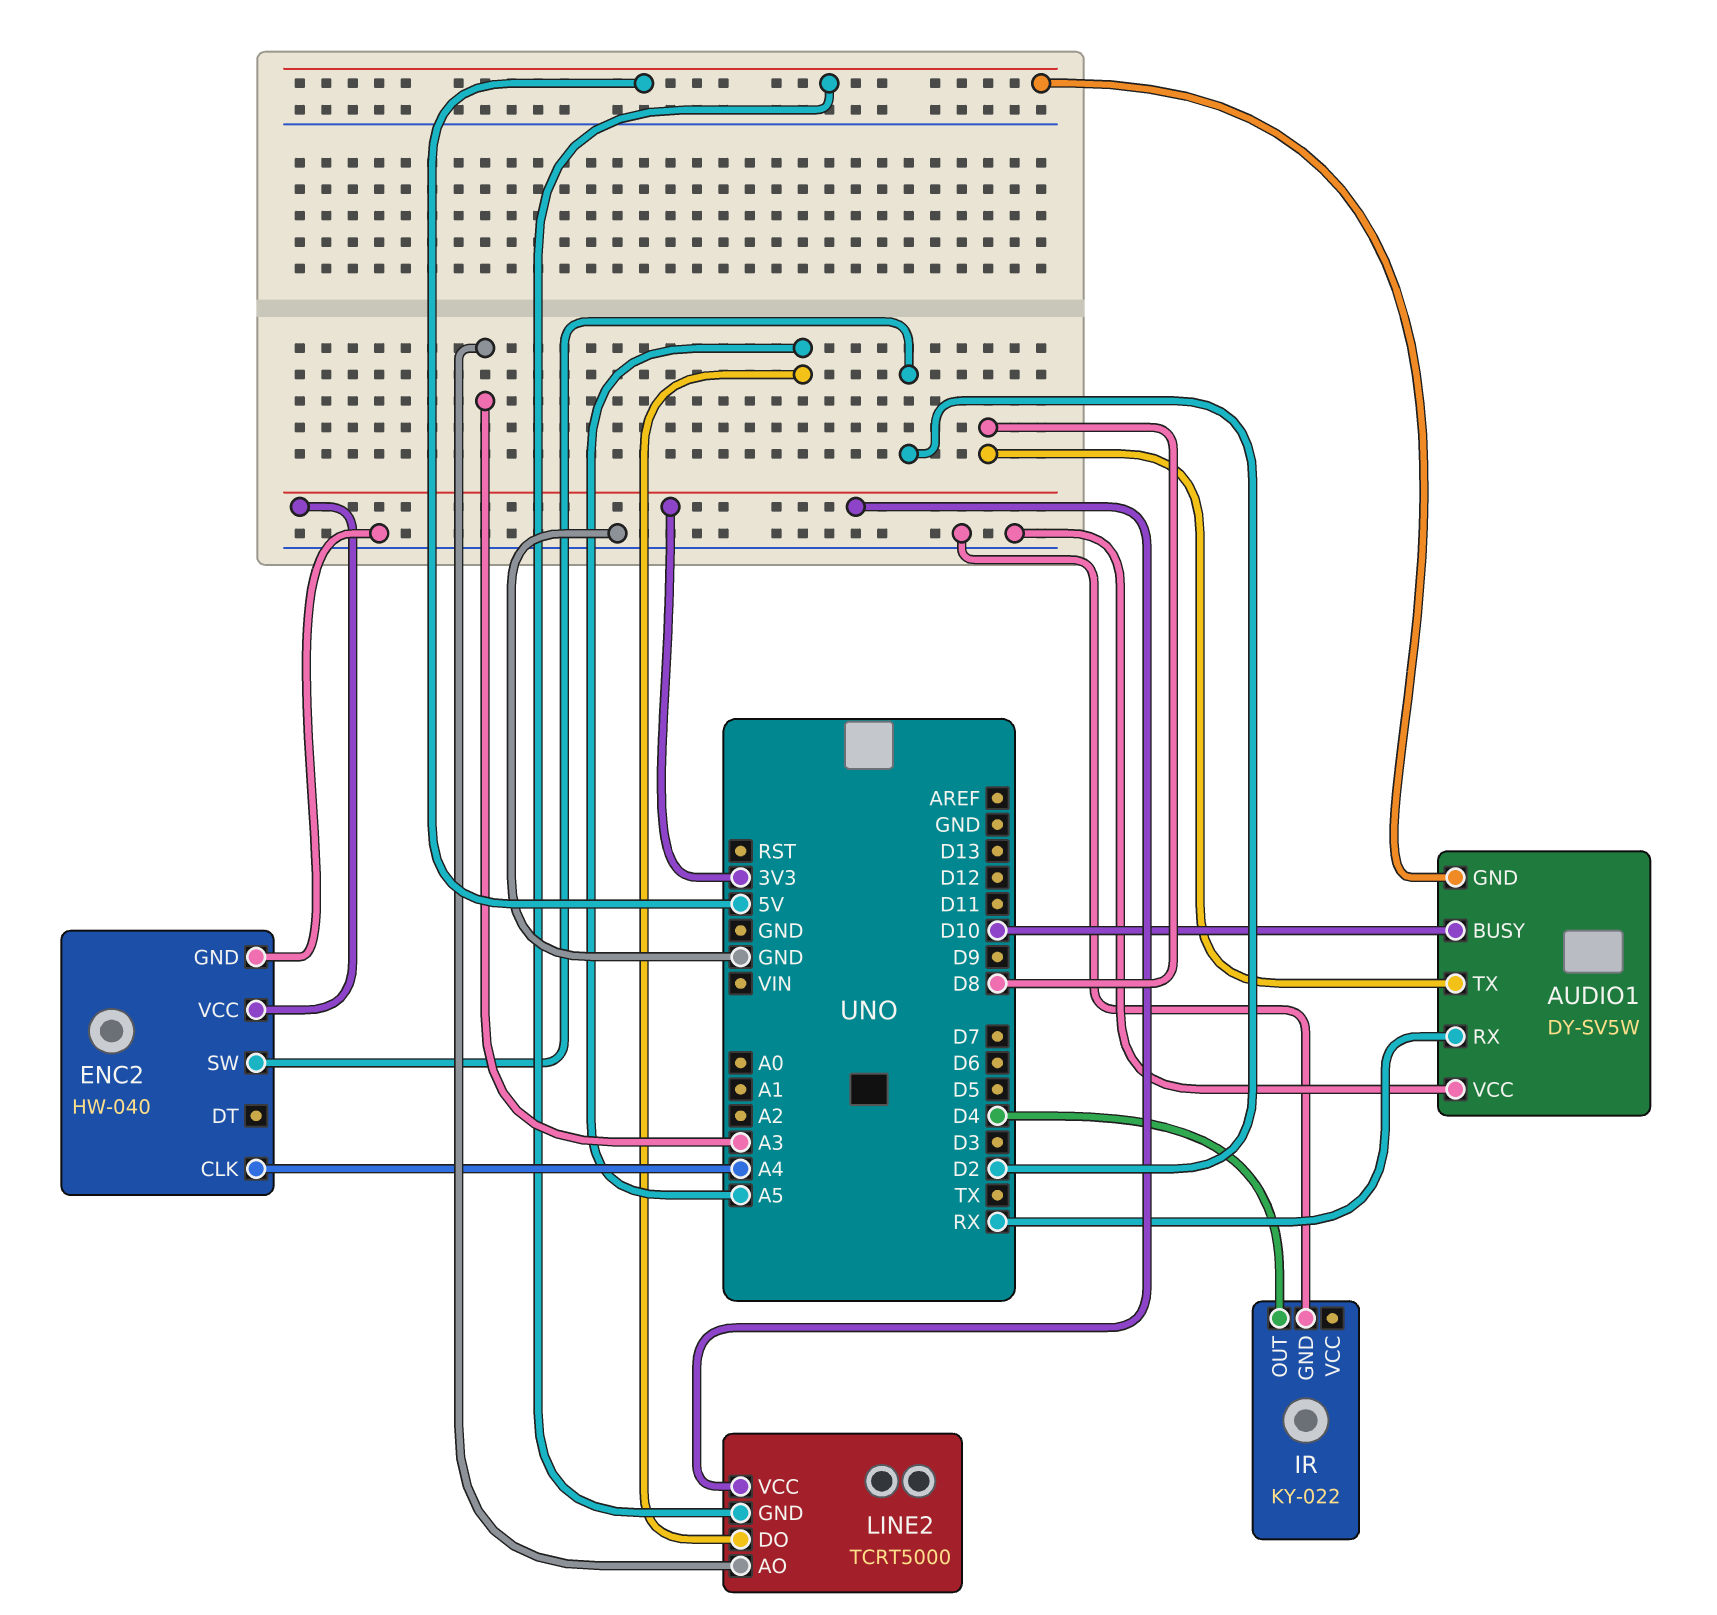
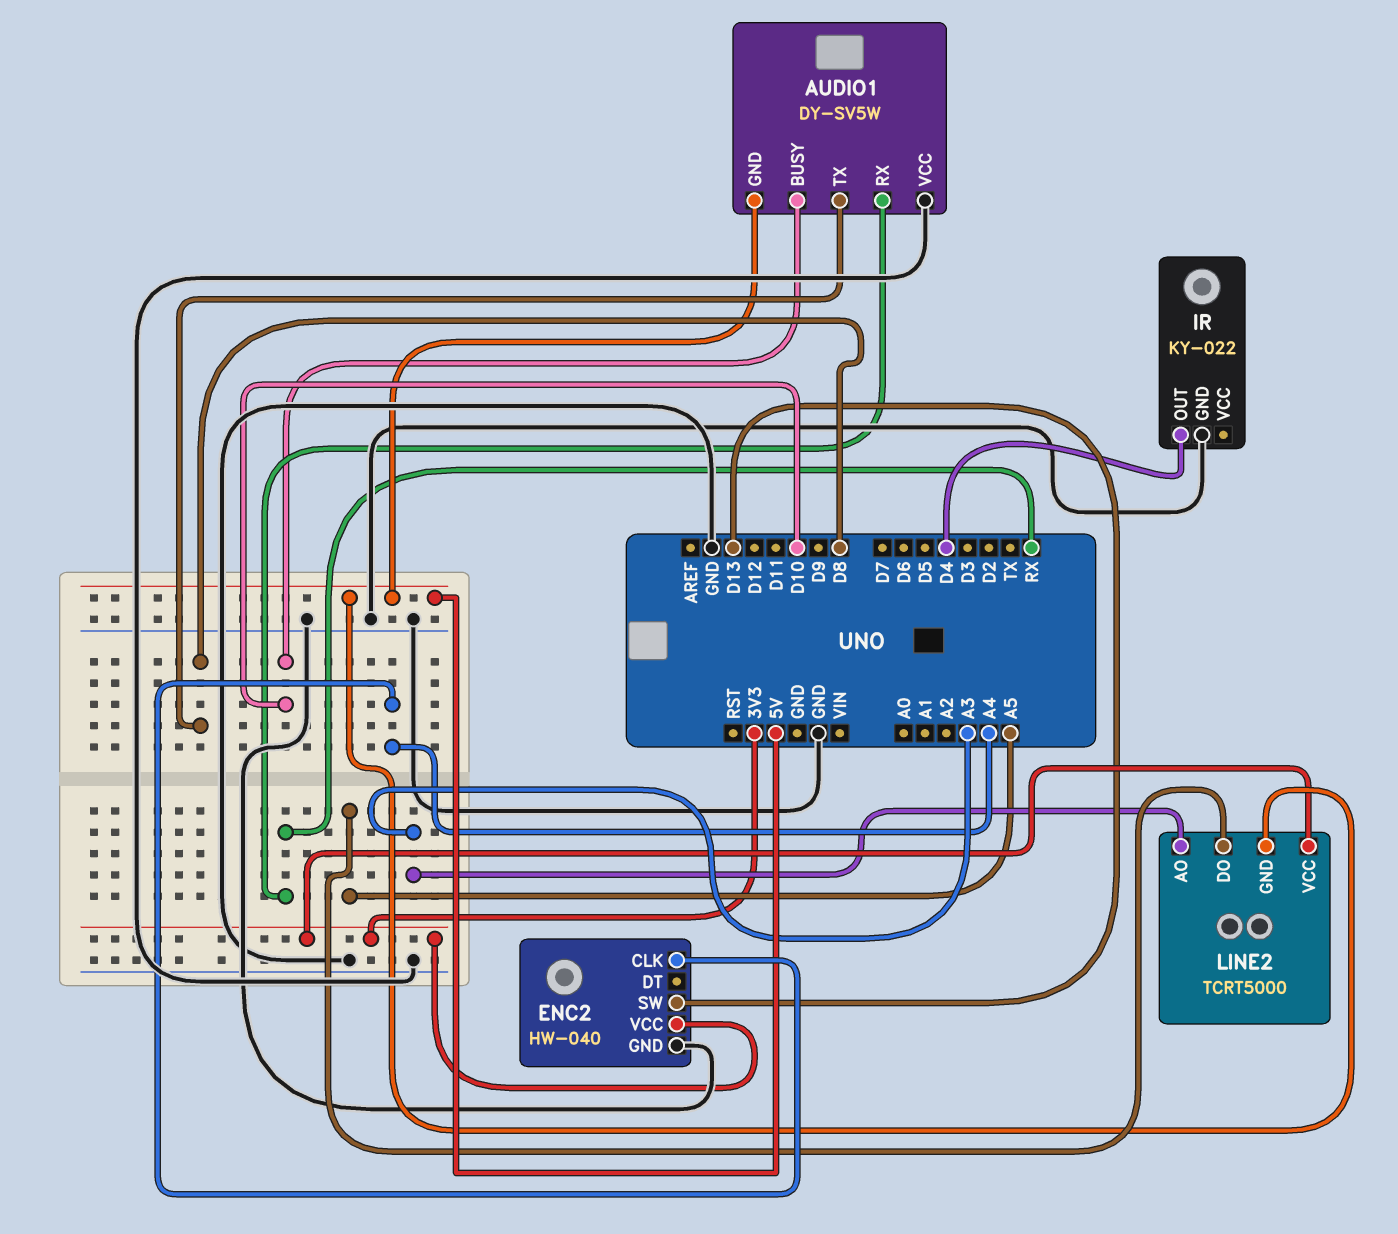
ENC2 pin SW: D2 -> D13

